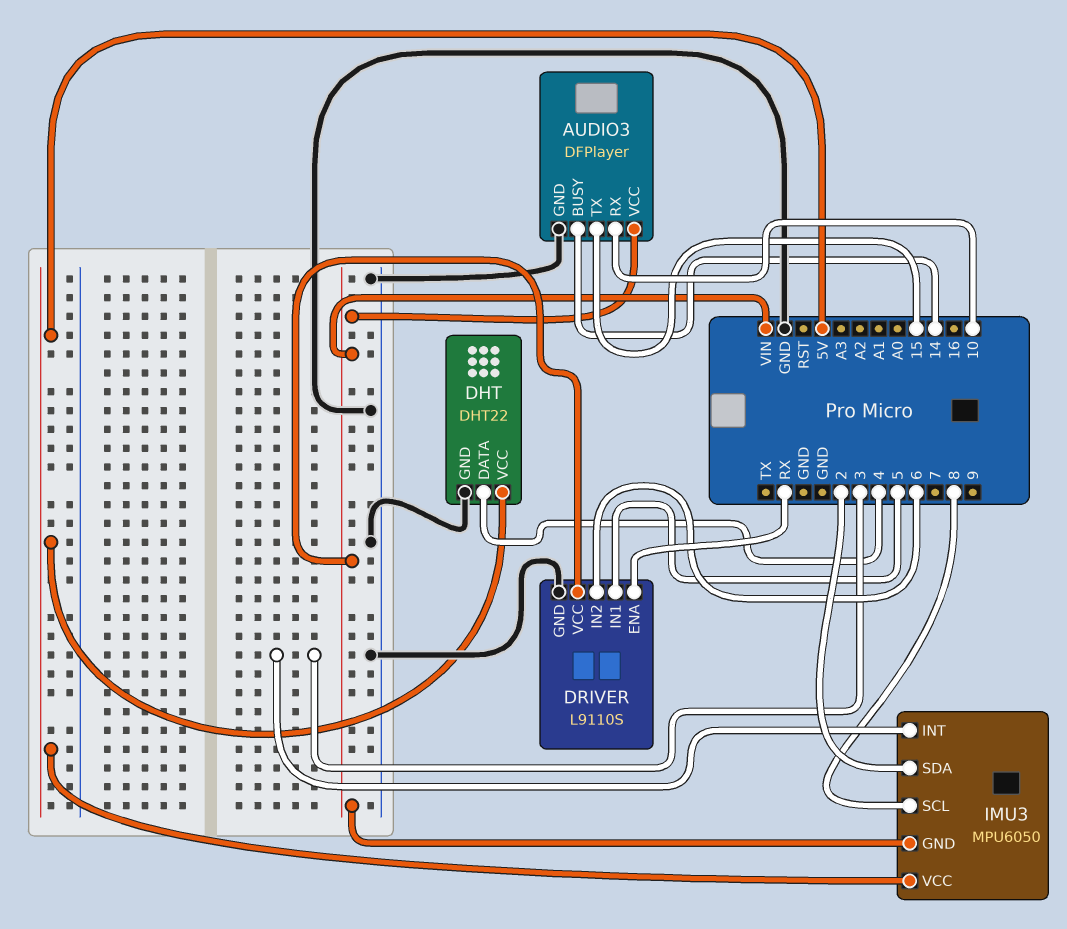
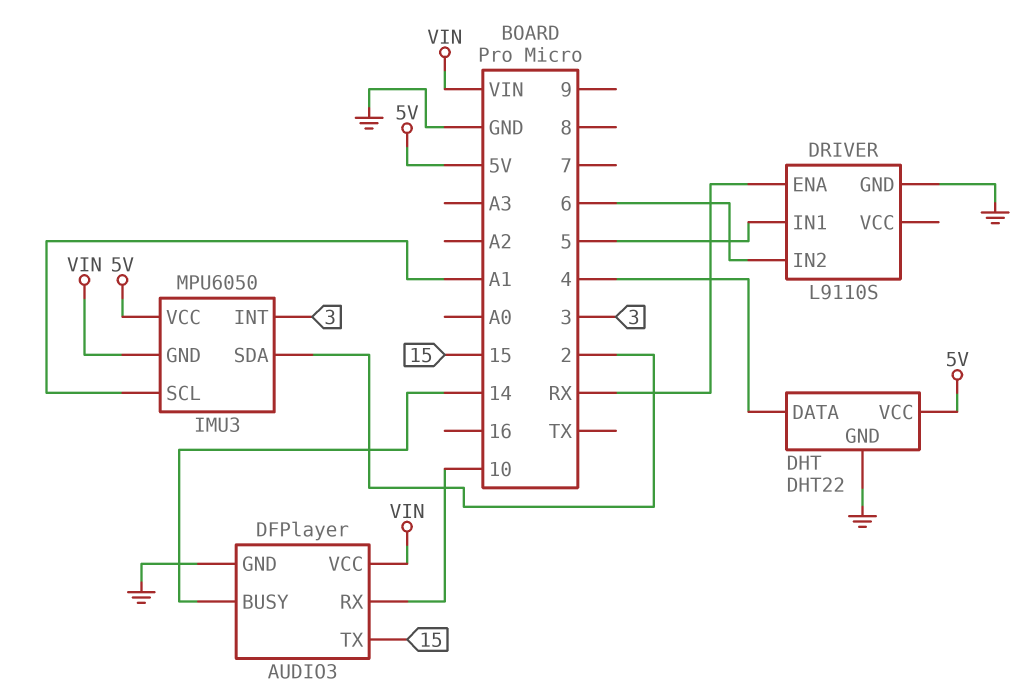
DRIVER pin VCC: VIN -> none
IMU3 pin SCL: 8 -> A1

